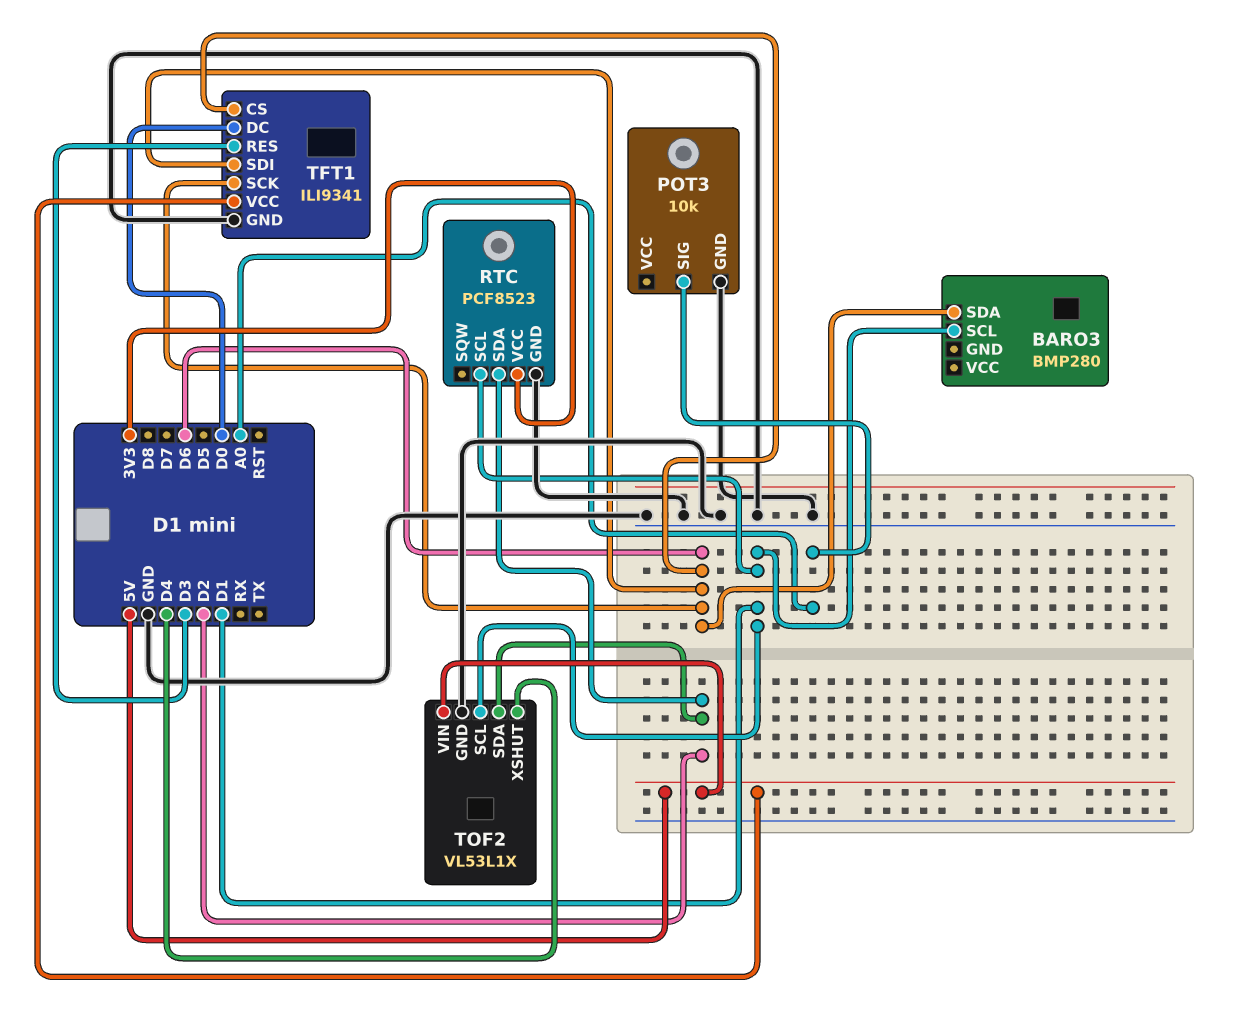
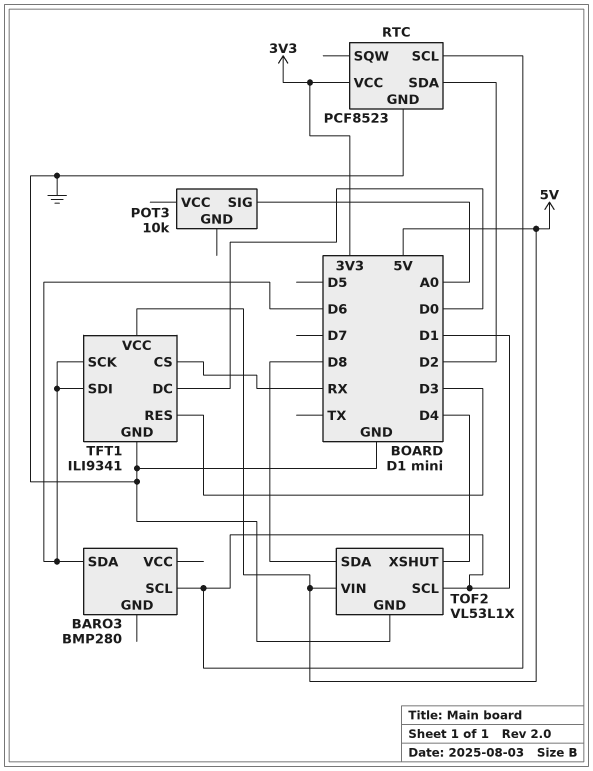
POT3 pin GND: GND -> none
TFT1 pin CS: D6 -> RX
TOF2 pin SDA: D2 -> D8

